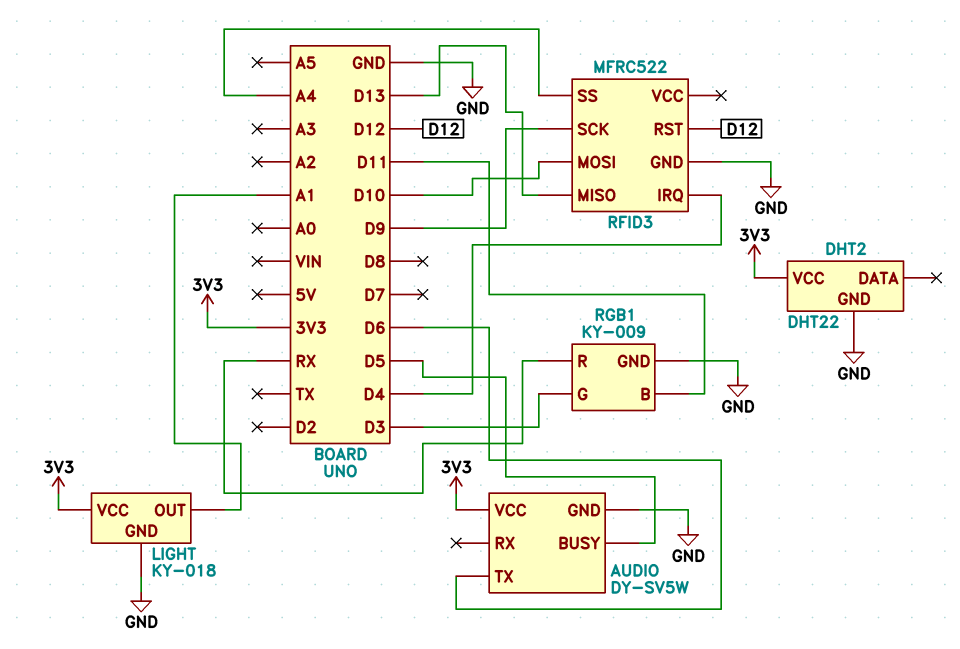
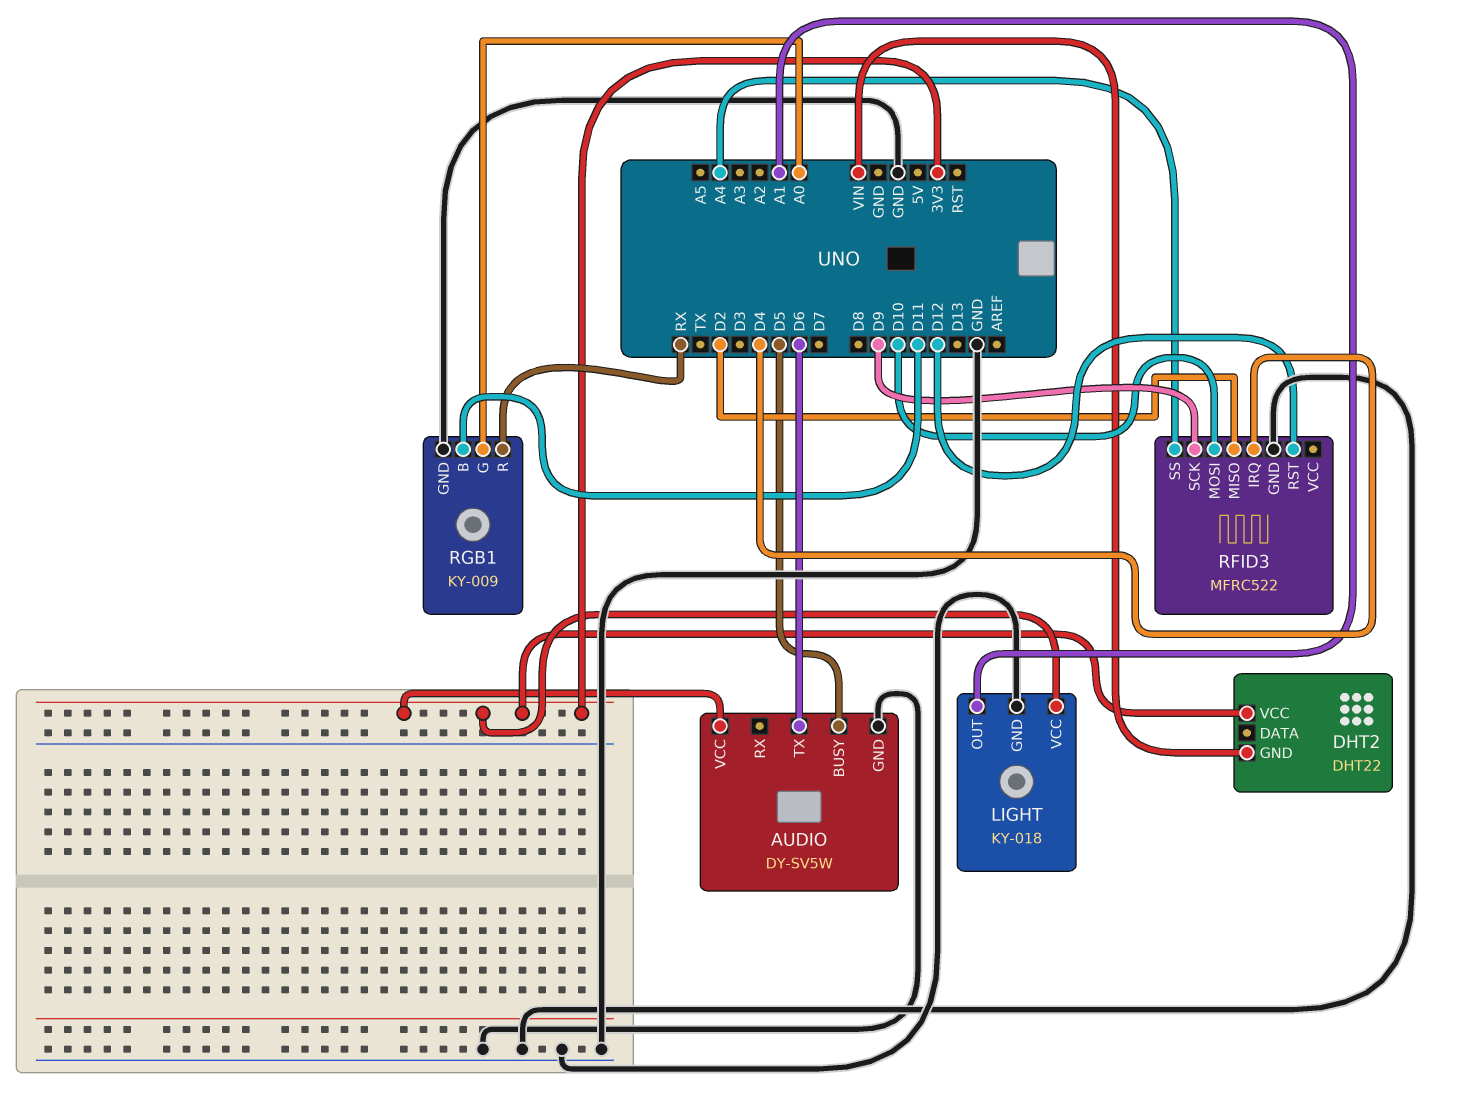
DHT2 pin GND: GND -> VIN
RFID3 pin MISO: D13 -> D2
RGB1 pin G: D3 -> A0

